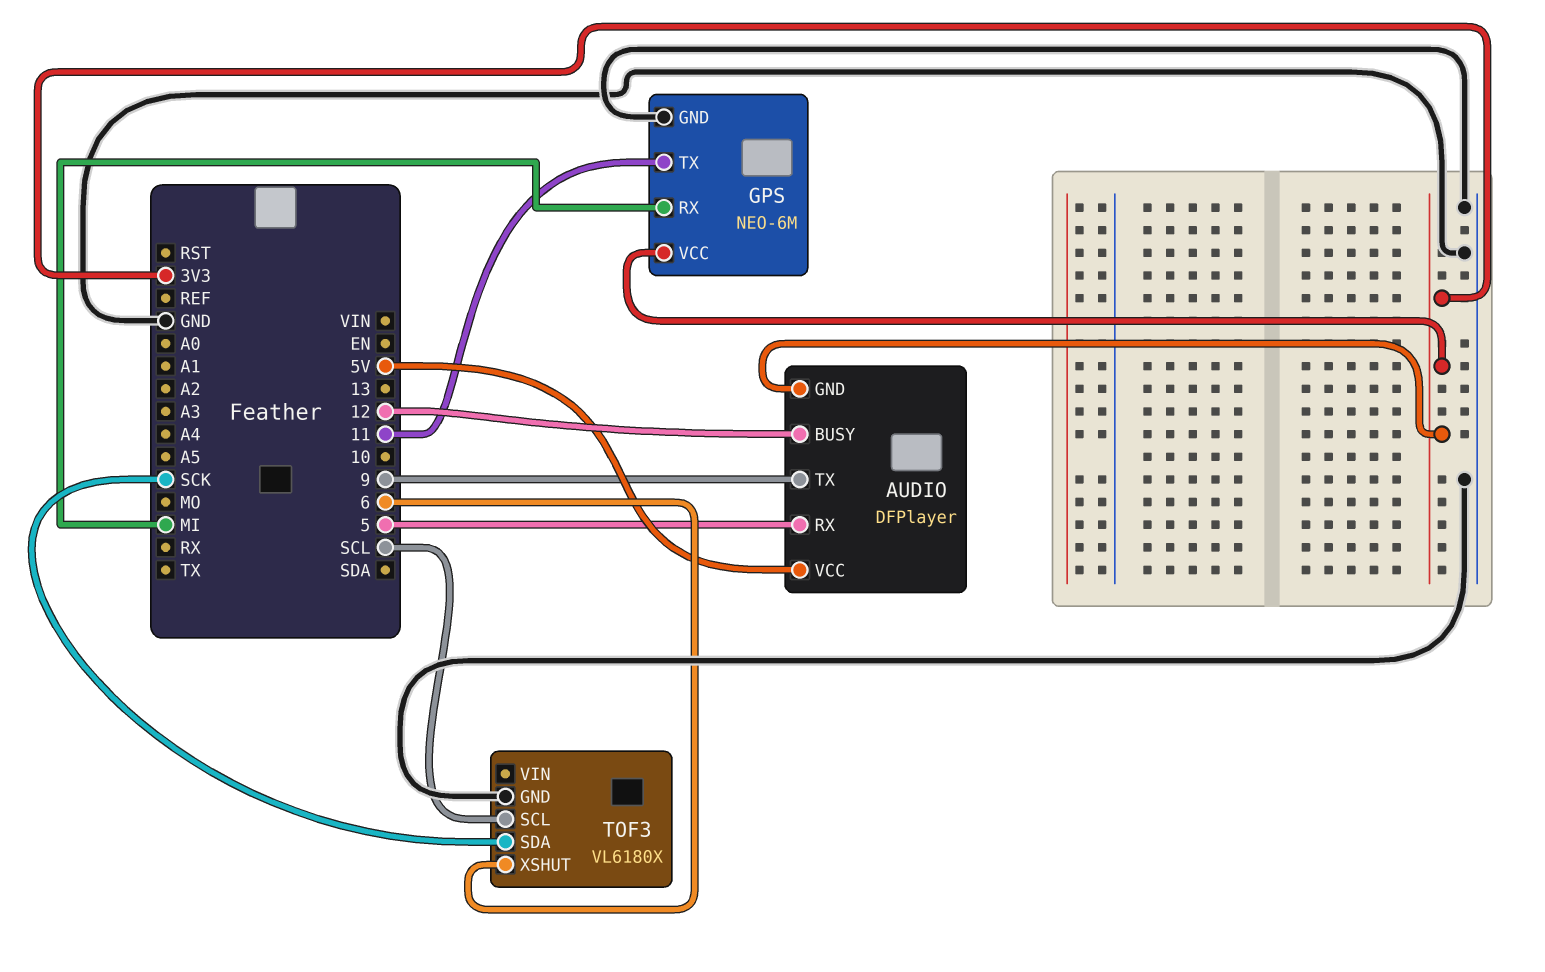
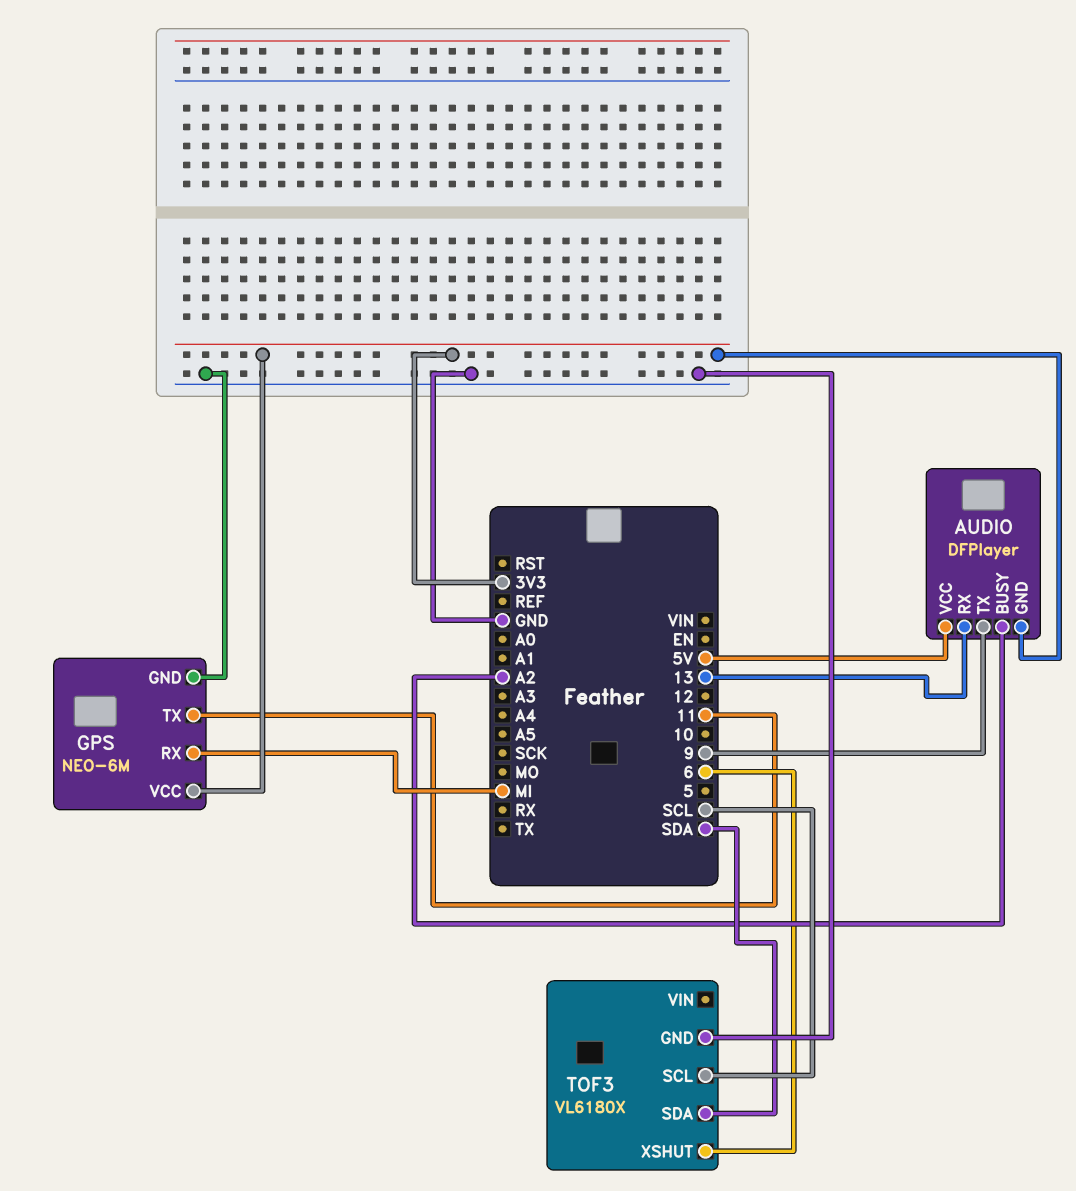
AUDIO pin BUSY: 12 -> A2
AUDIO pin RX: 5 -> 13
TOF3 pin SDA: SCK -> SDA

